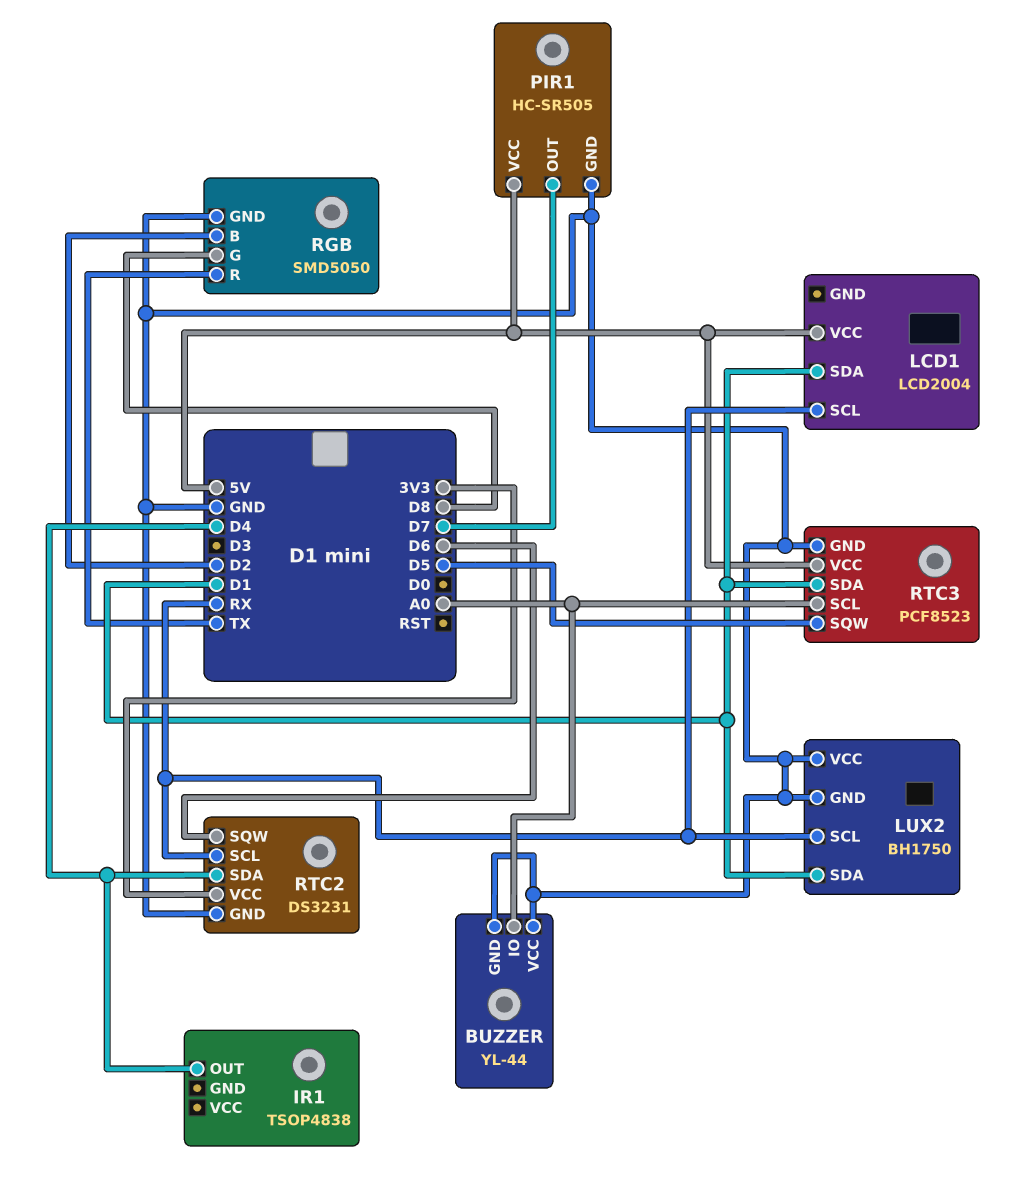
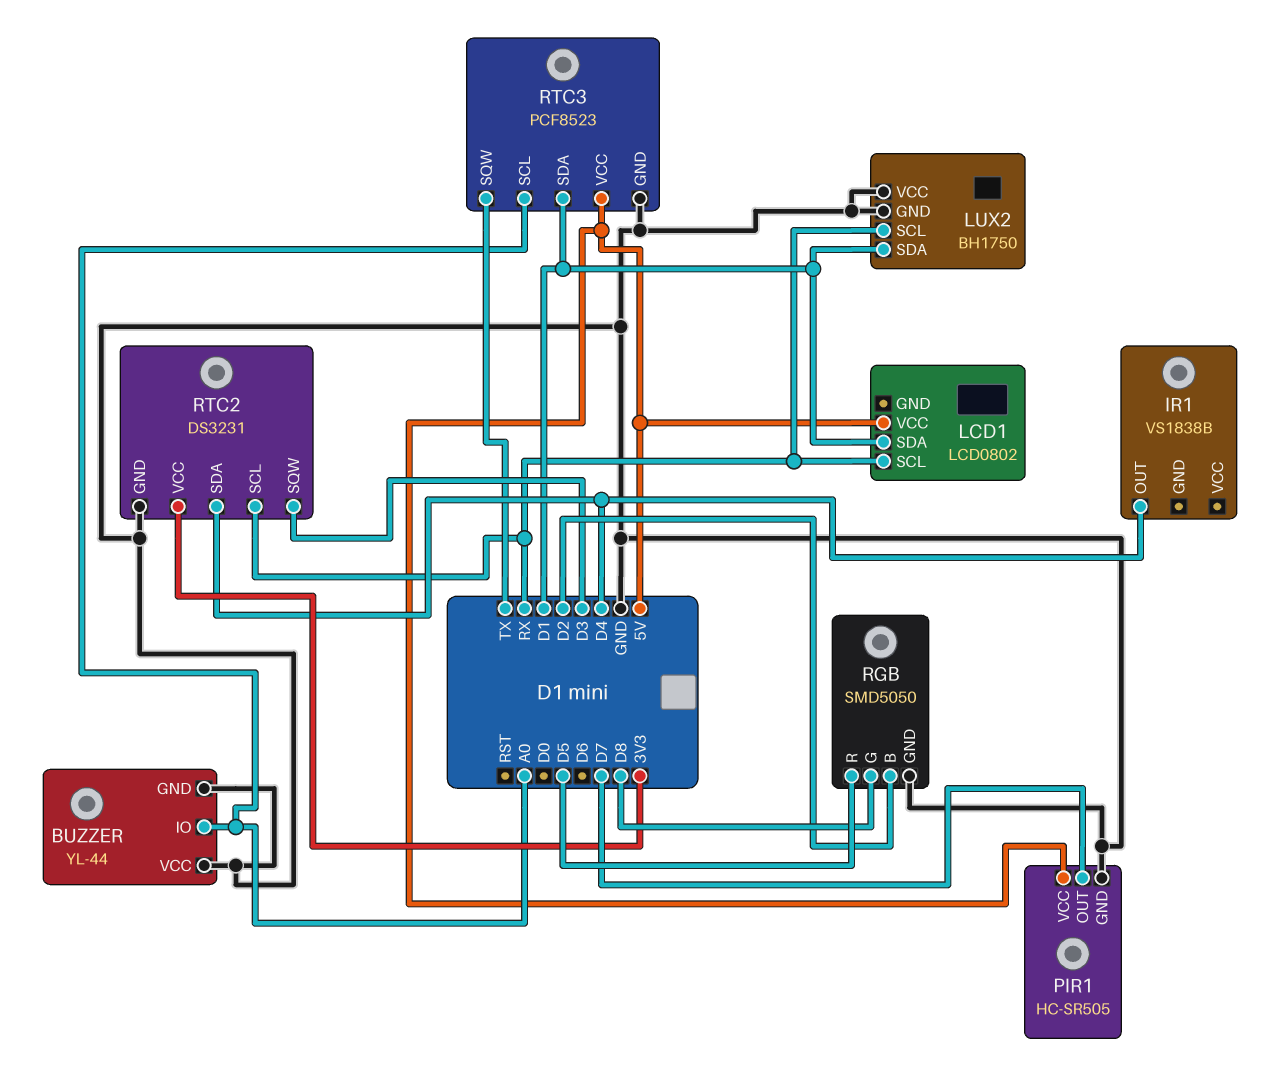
IR1: TSOP4838 -> VS1838B
LCD1: LCD2004 -> LCD0802
RGB pin R: TX -> D5
RTC2 pin SQW: D6 -> D3
RTC3 pin SQW: D5 -> TX

